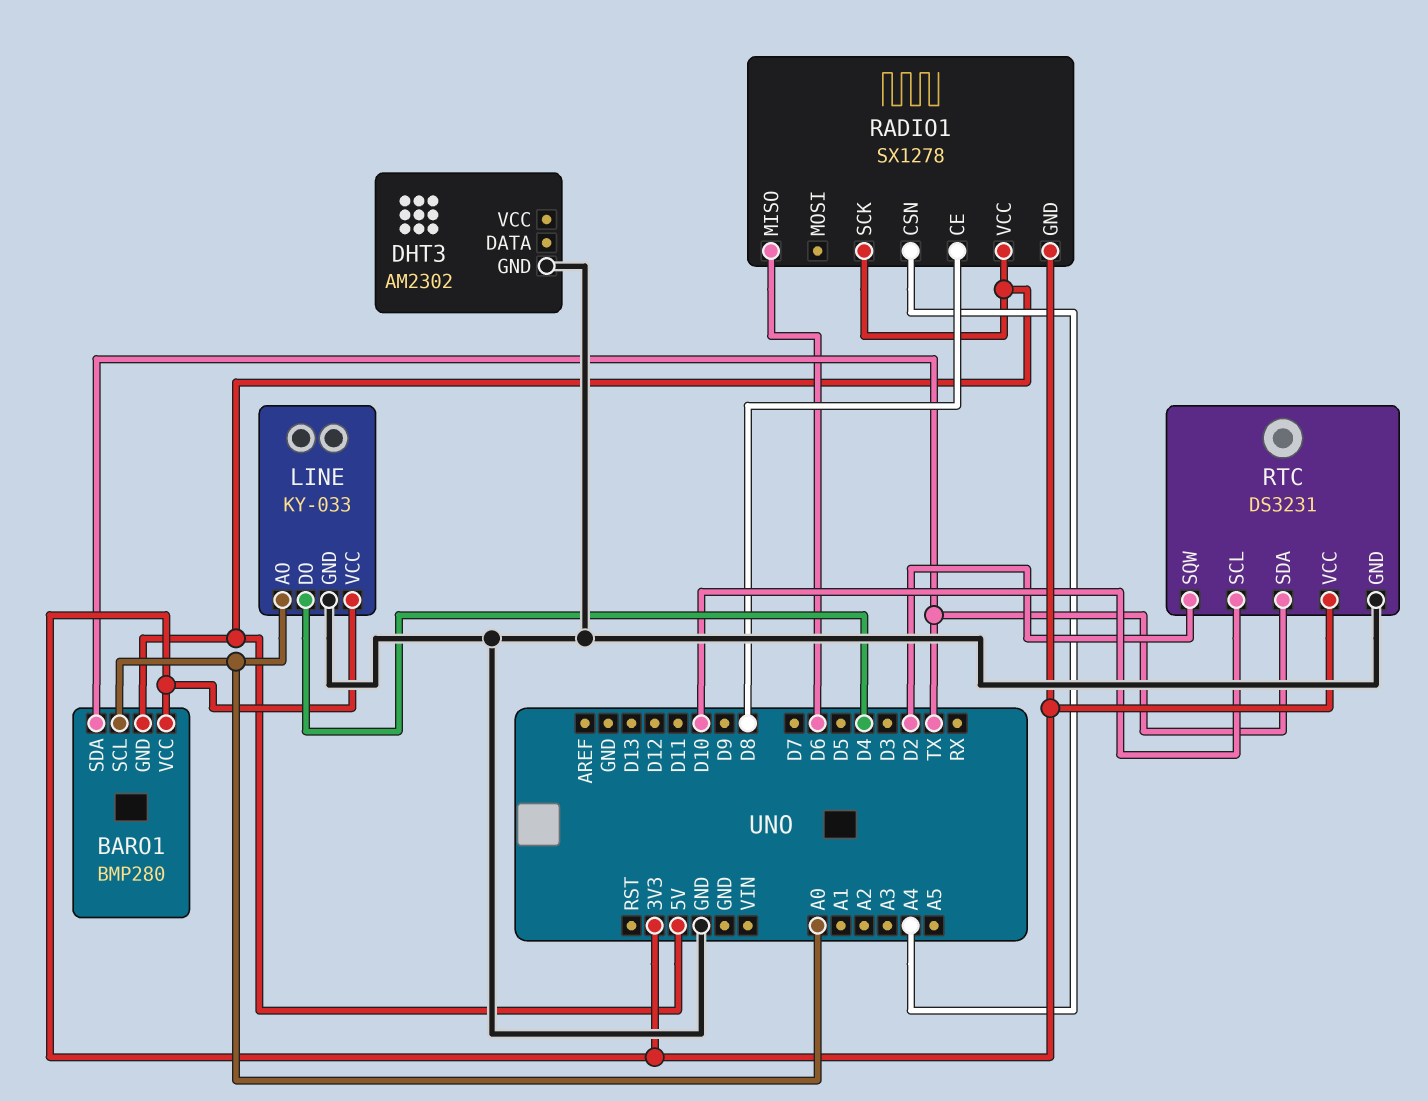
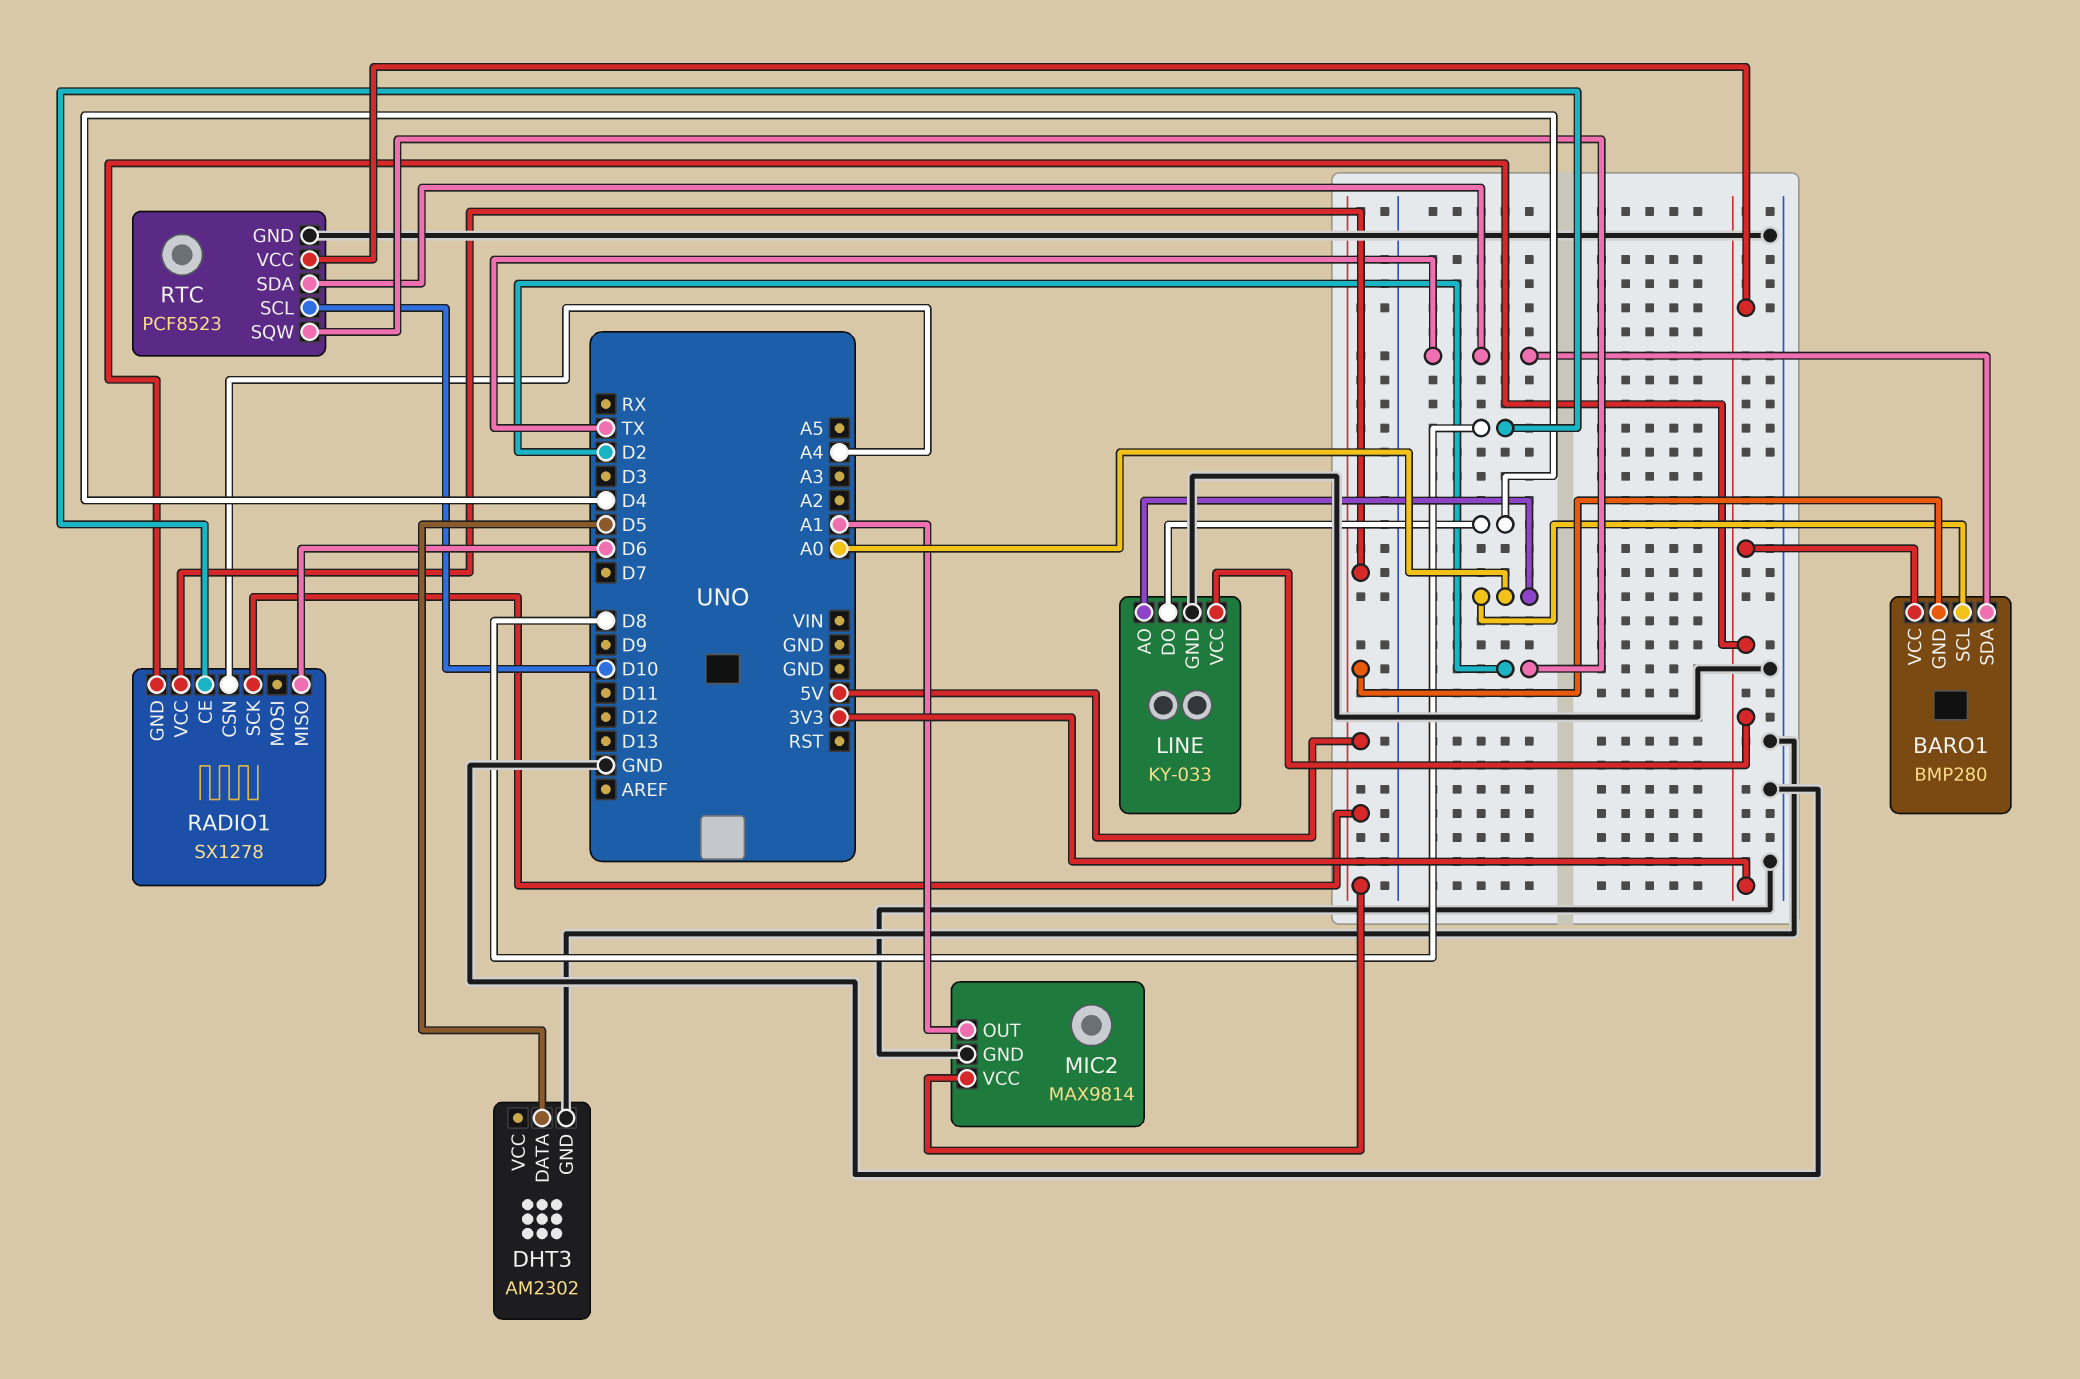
DHT3 pin DATA: none -> D5
MIC2: none -> MAX9814
MIC2 pin GND: none -> GND
MIC2 pin OUT: none -> A1
MIC2 pin VCC: none -> 5V
RTC: DS3231 -> PCF8523

